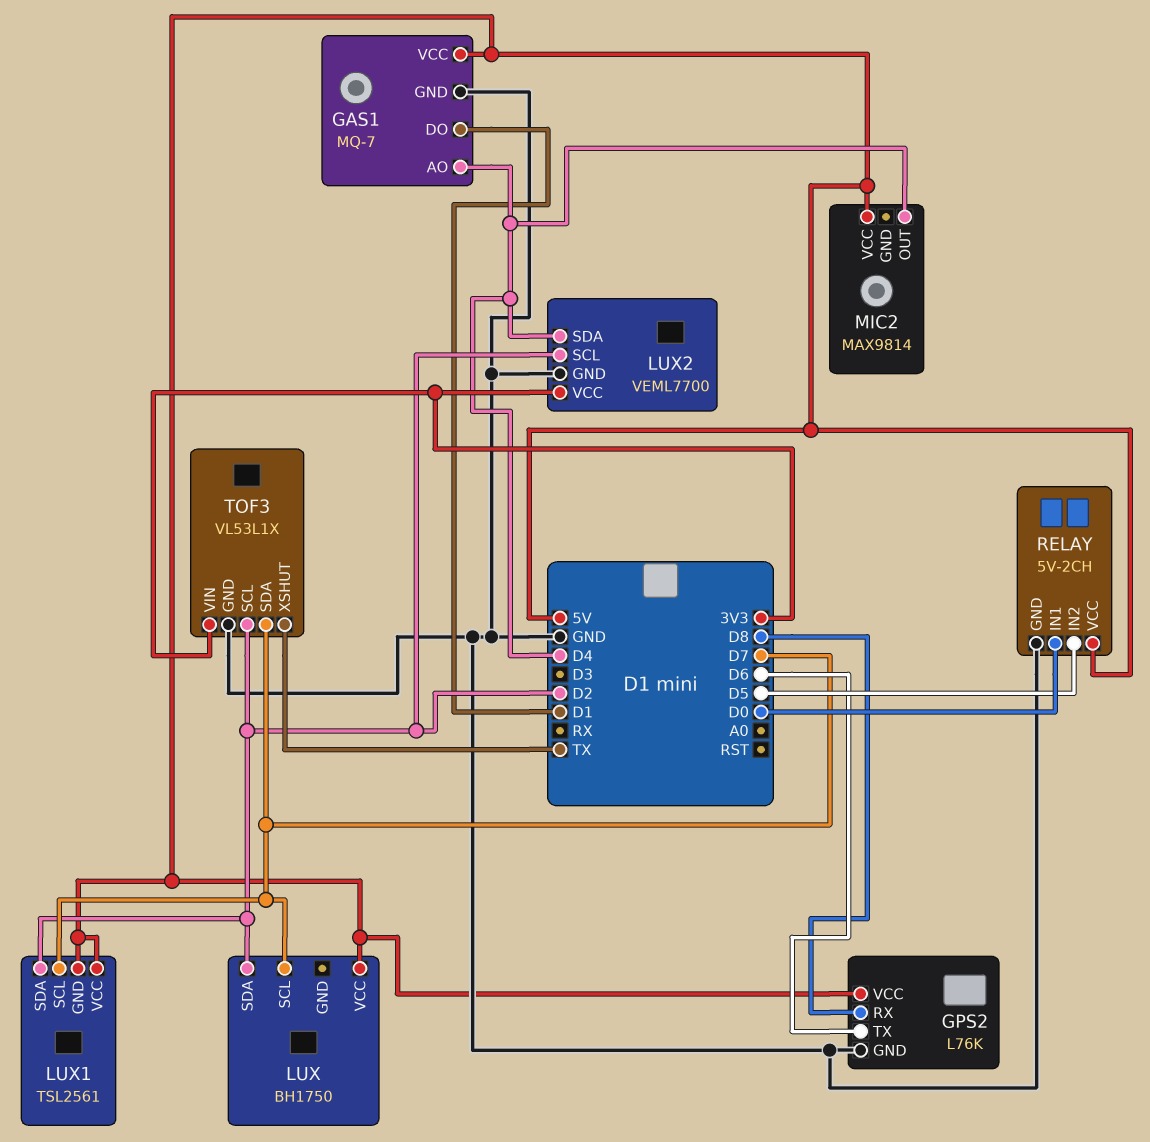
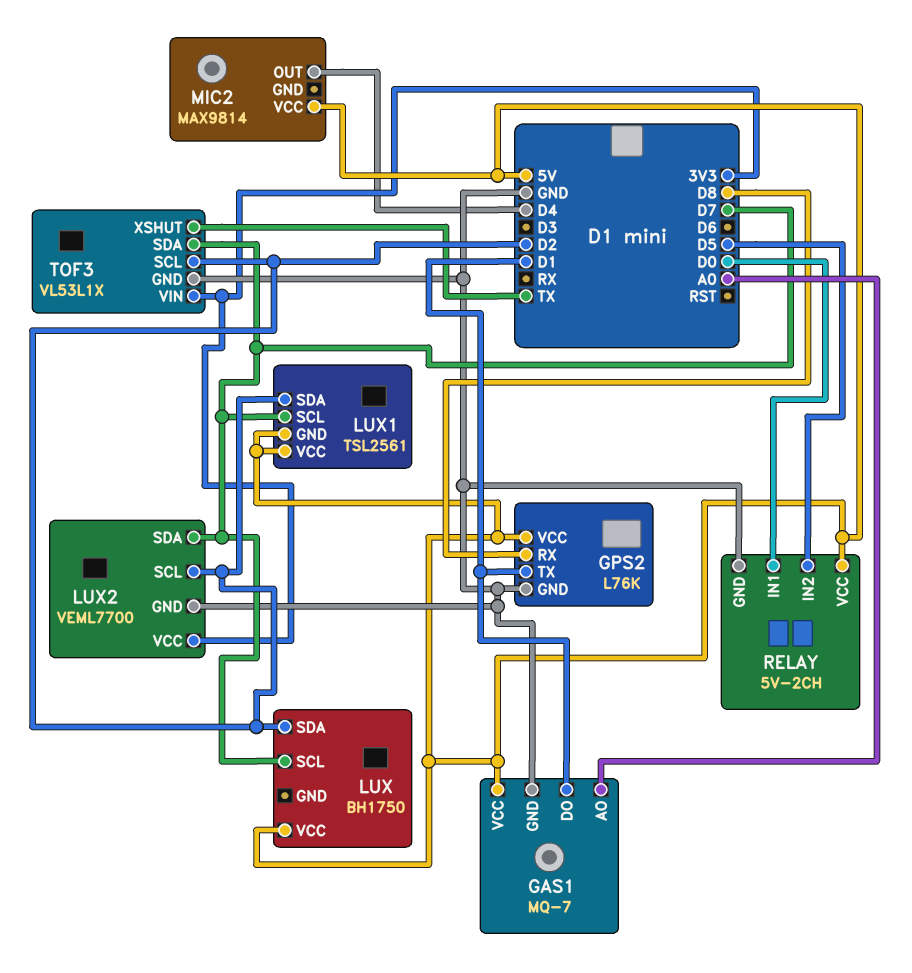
GAS1 pin AO: D4 -> A0
GPS2 pin TX: D6 -> D1
LUX2 pin SDA: D4 -> D7

